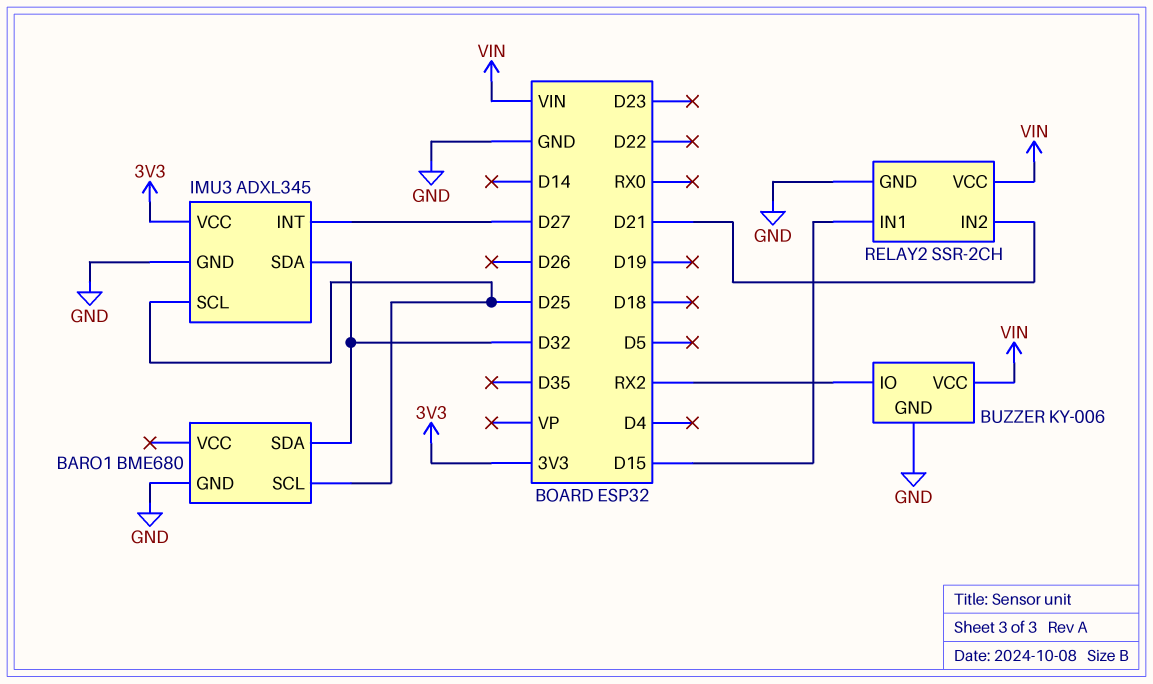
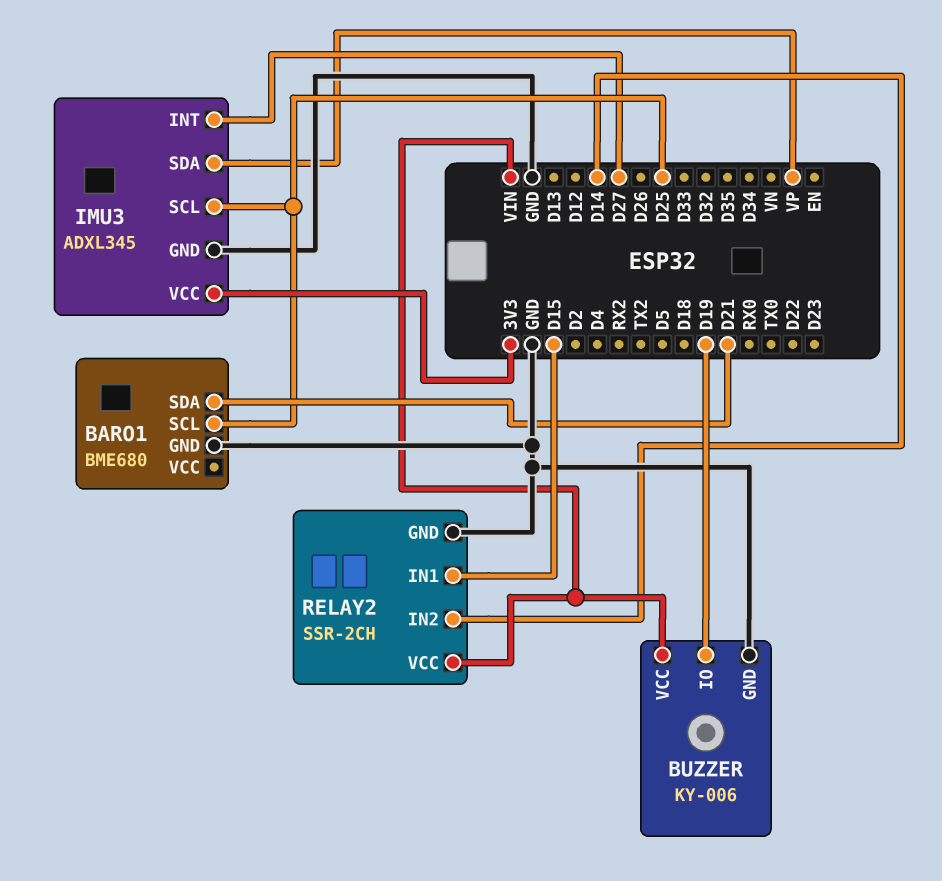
BARO1 pin SDA: D32 -> D21
BUZZER pin IO: RX2 -> D19
IMU3 pin SDA: D32 -> VP
RELAY2 pin IN2: D21 -> D14

